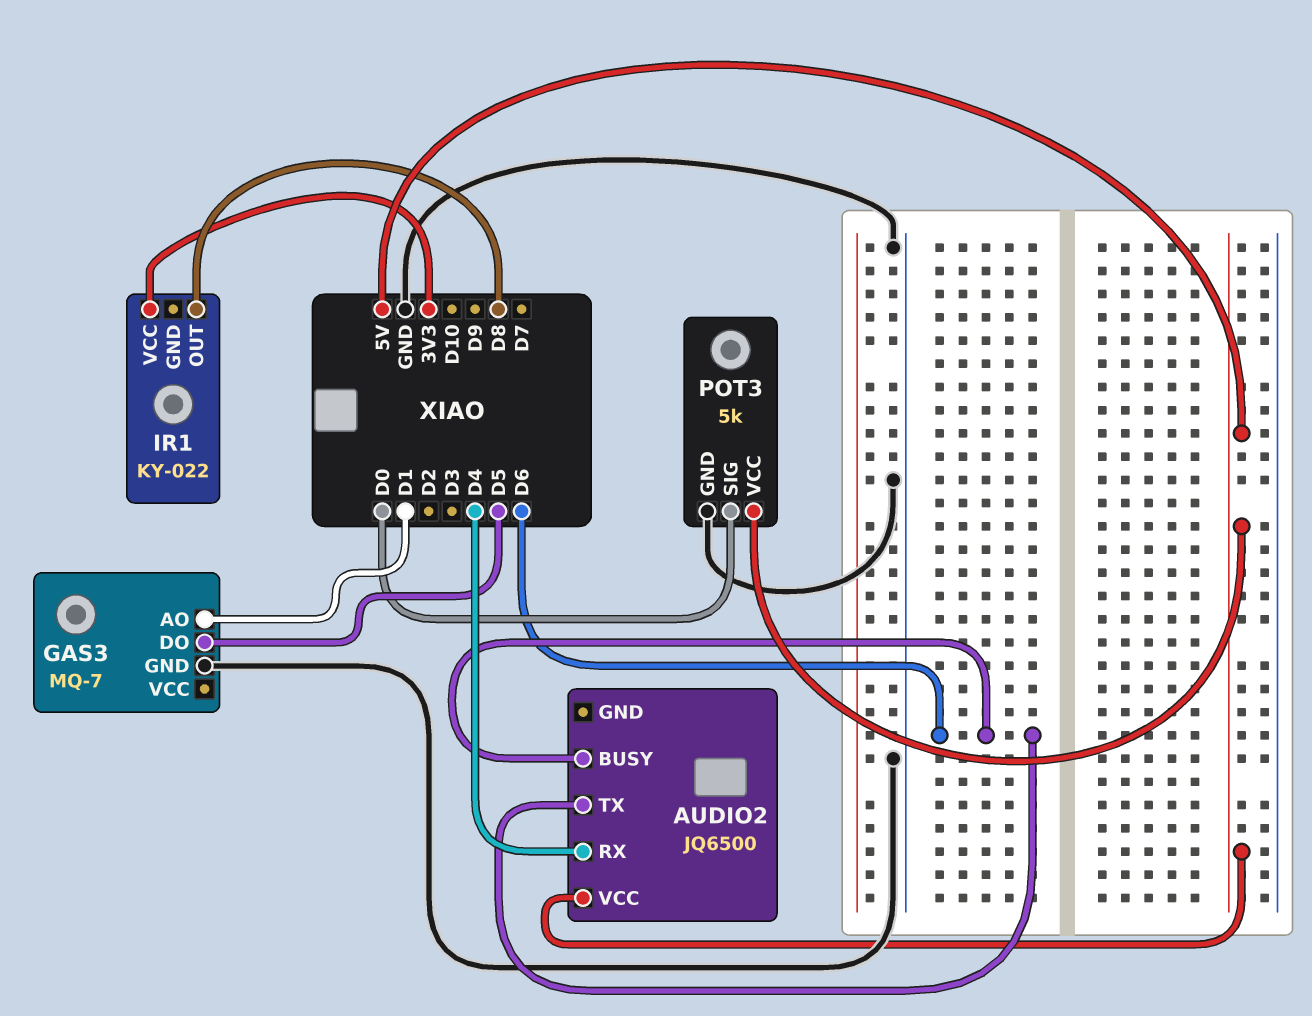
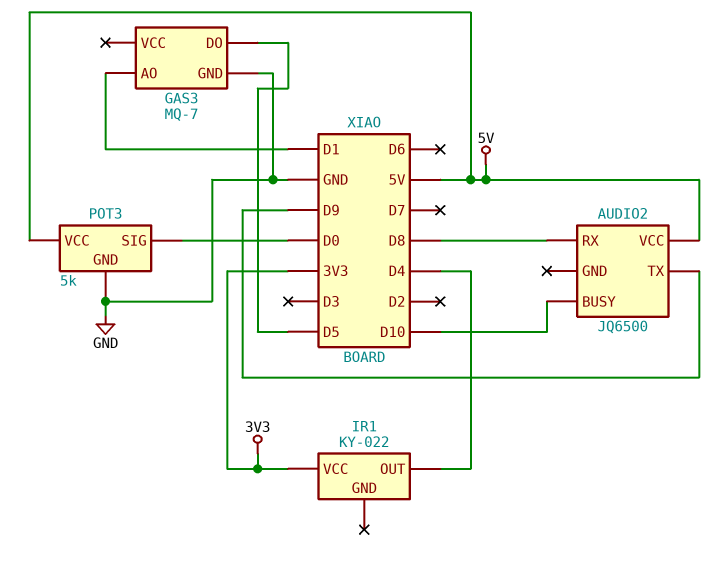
AUDIO2 pin BUSY: D6 -> D10
AUDIO2 pin RX: D4 -> D8
AUDIO2 pin TX: D6 -> D9
IR1 pin OUT: D8 -> D4

